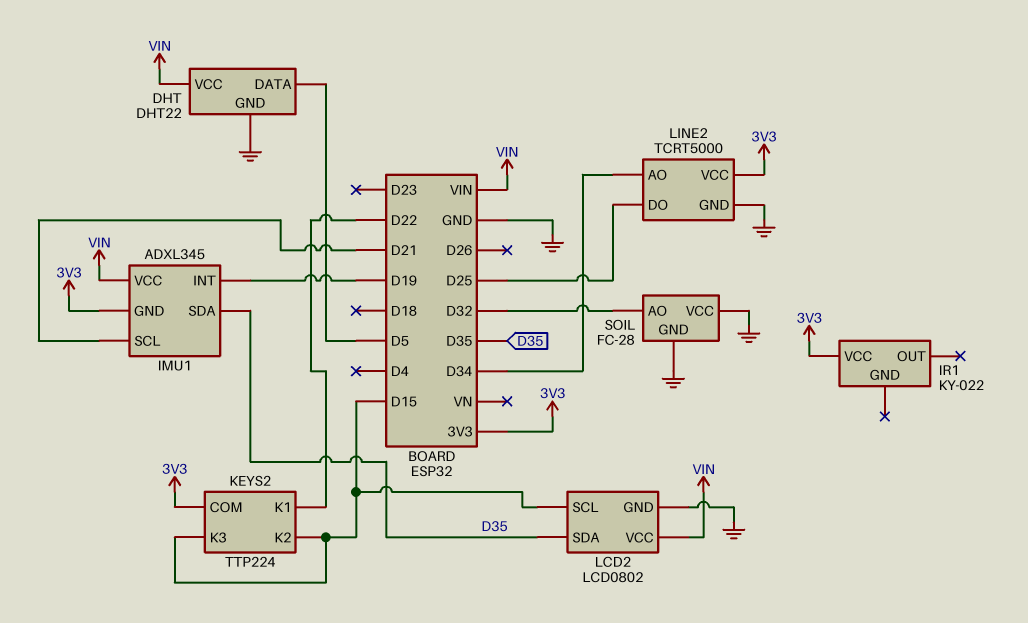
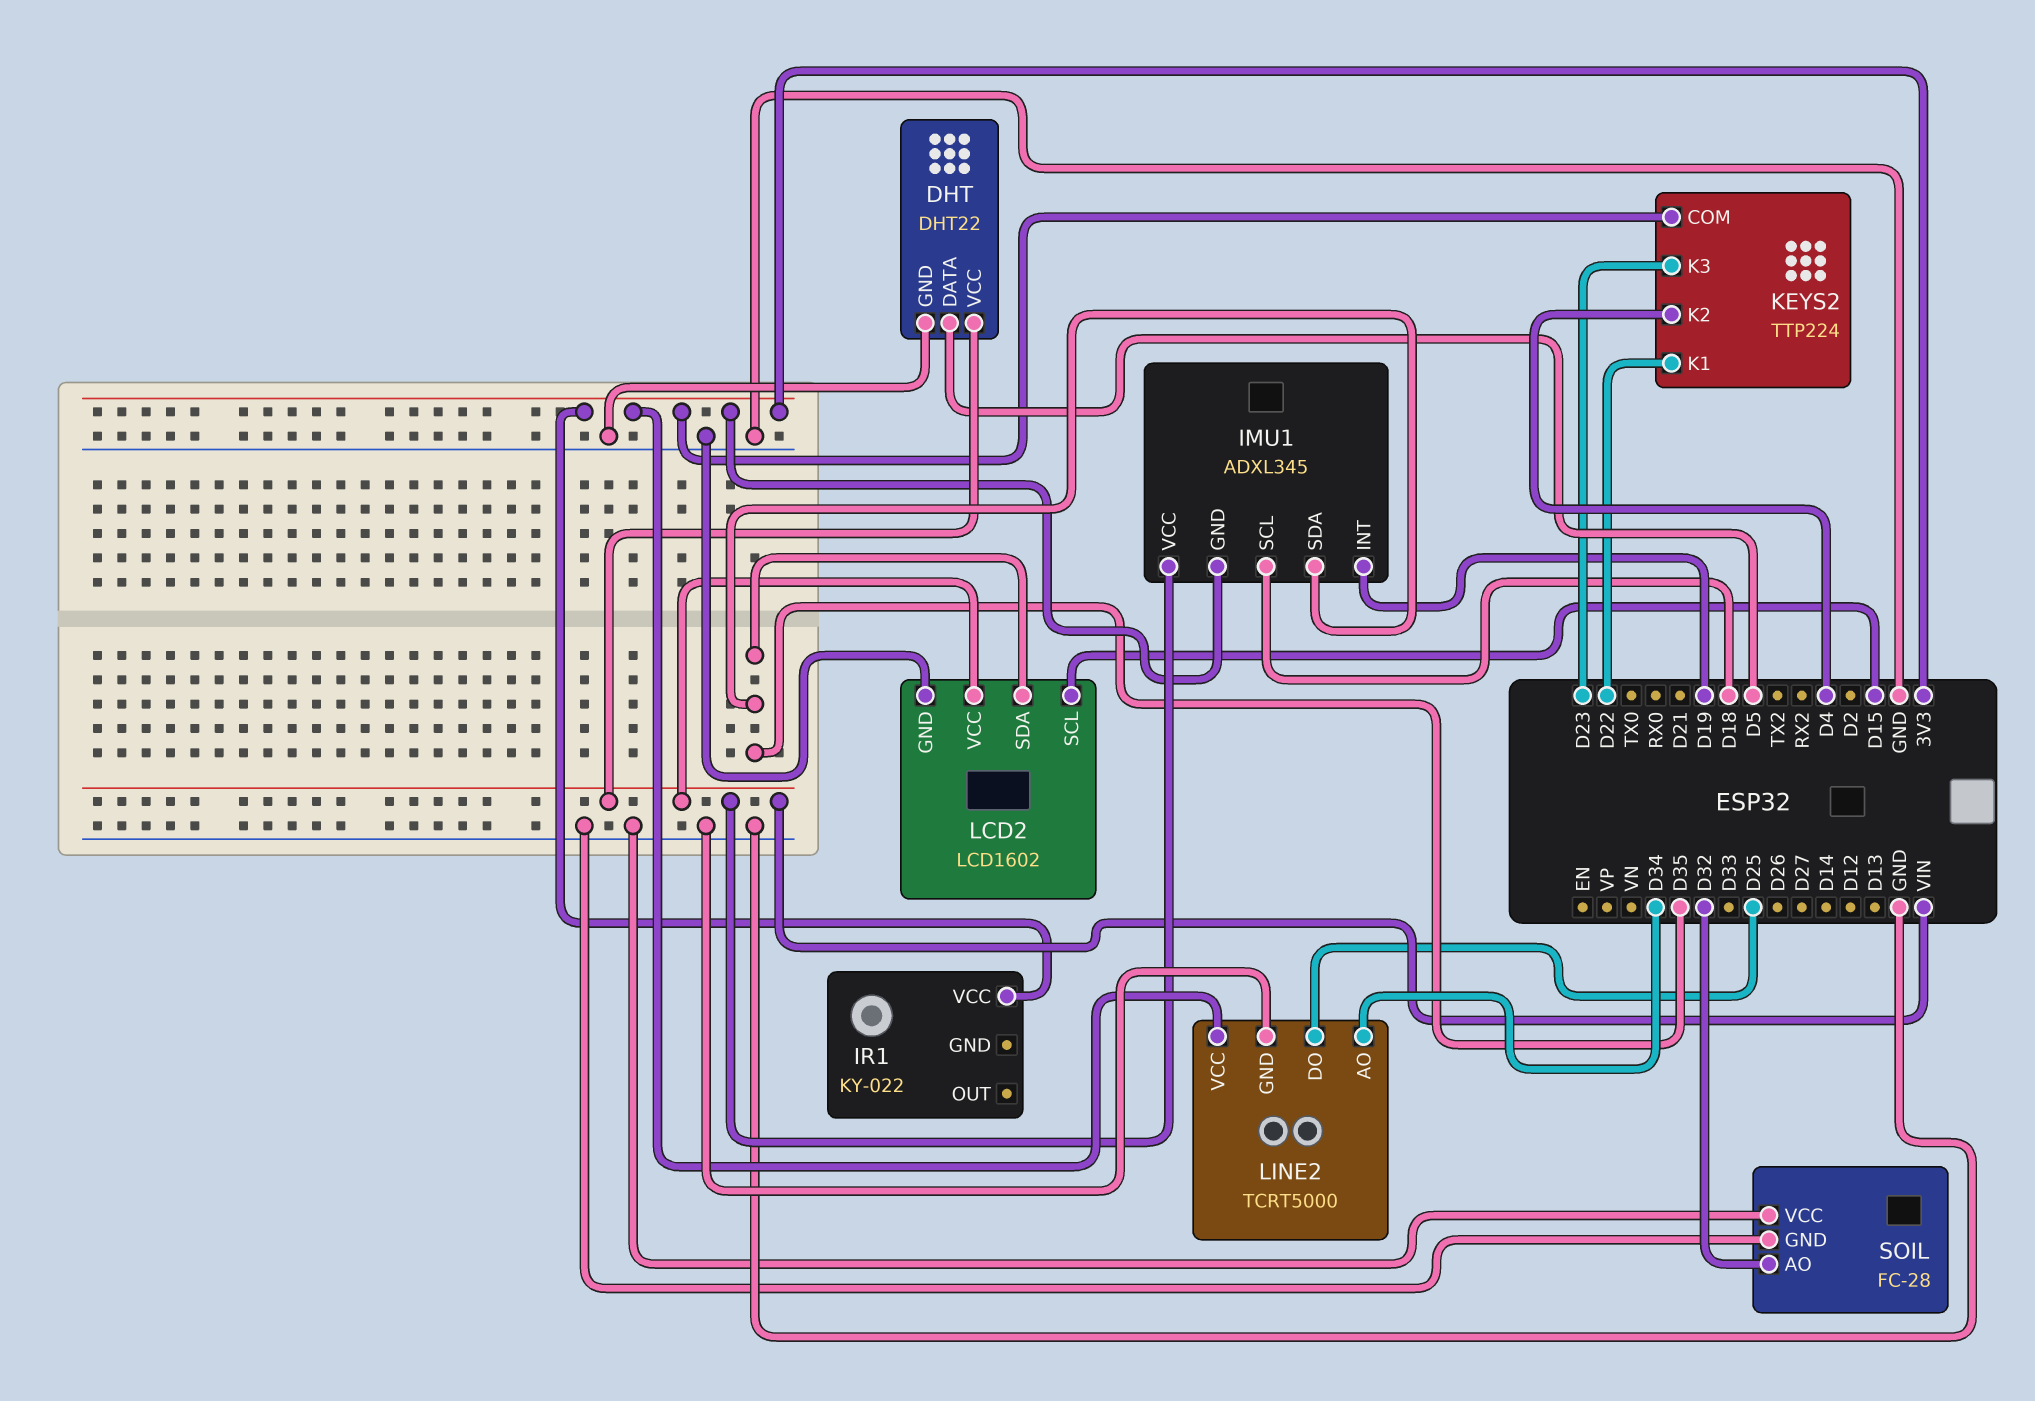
IMU1 pin SCL: D21 -> D18
KEYS2 pin K2: D15 -> D4
KEYS2 pin K3: D15 -> D23
LCD2: LCD0802 -> LCD1602

